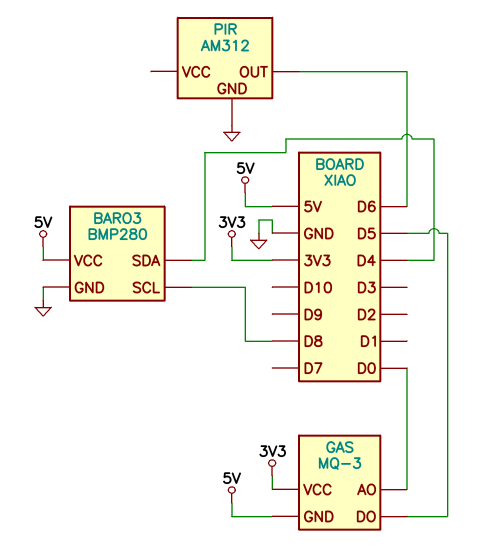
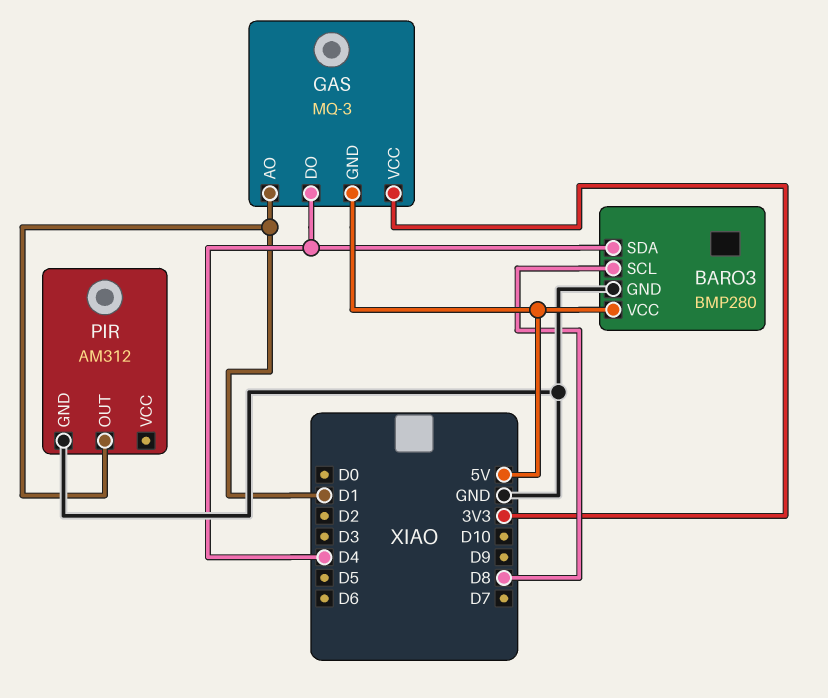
GAS pin AO: D0 -> D1
GAS pin DO: D5 -> D4
PIR pin OUT: D6 -> D1

